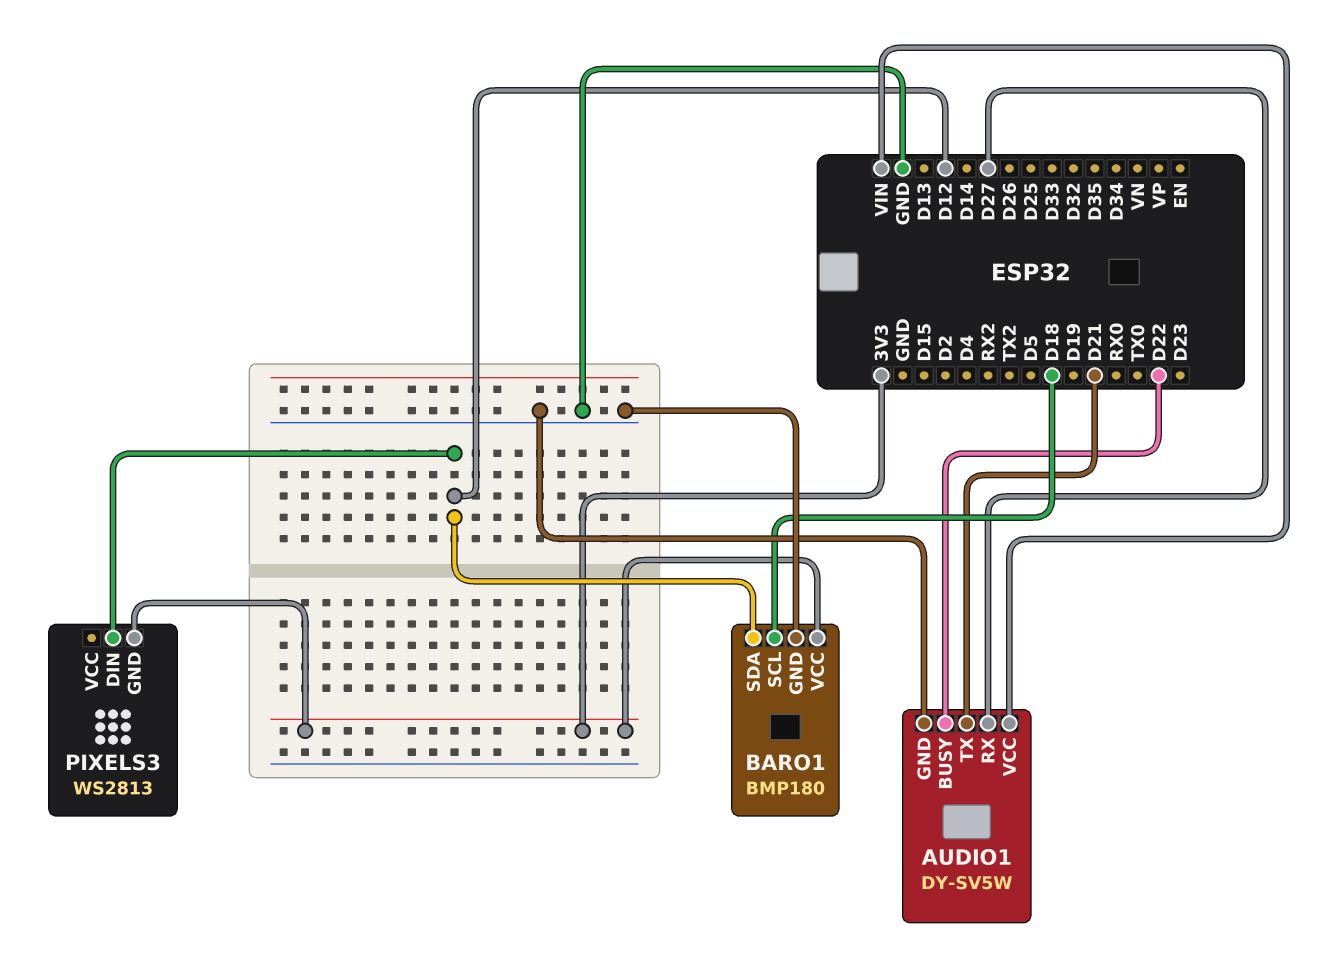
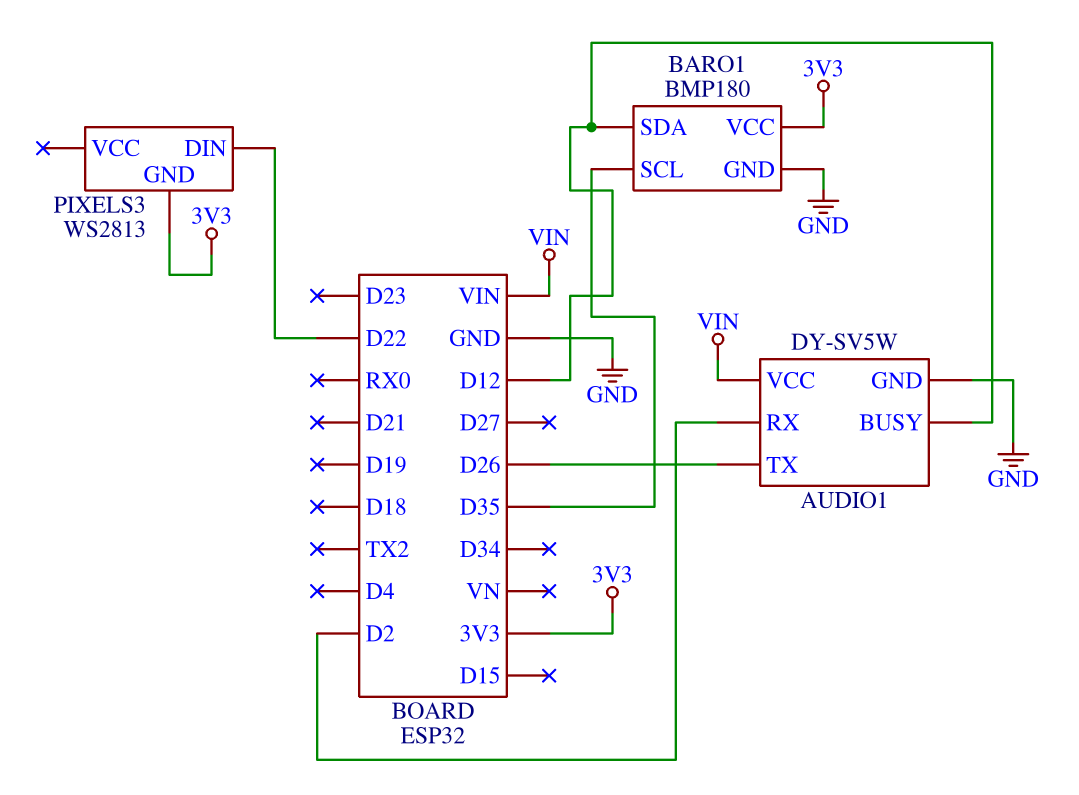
AUDIO1 pin BUSY: D22 -> D12
AUDIO1 pin RX: D27 -> D2
AUDIO1 pin TX: D21 -> D26
BARO1 pin SCL: D18 -> D35
PIXELS3 pin DIN: D12 -> D22

